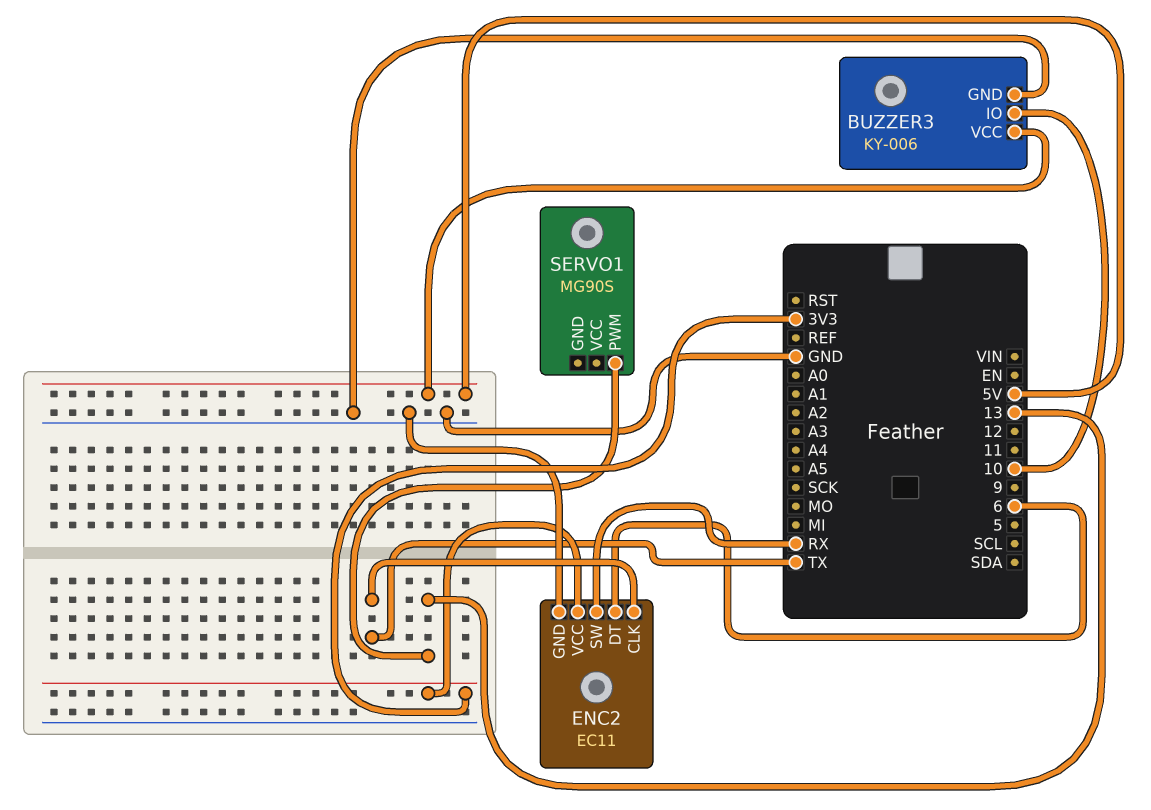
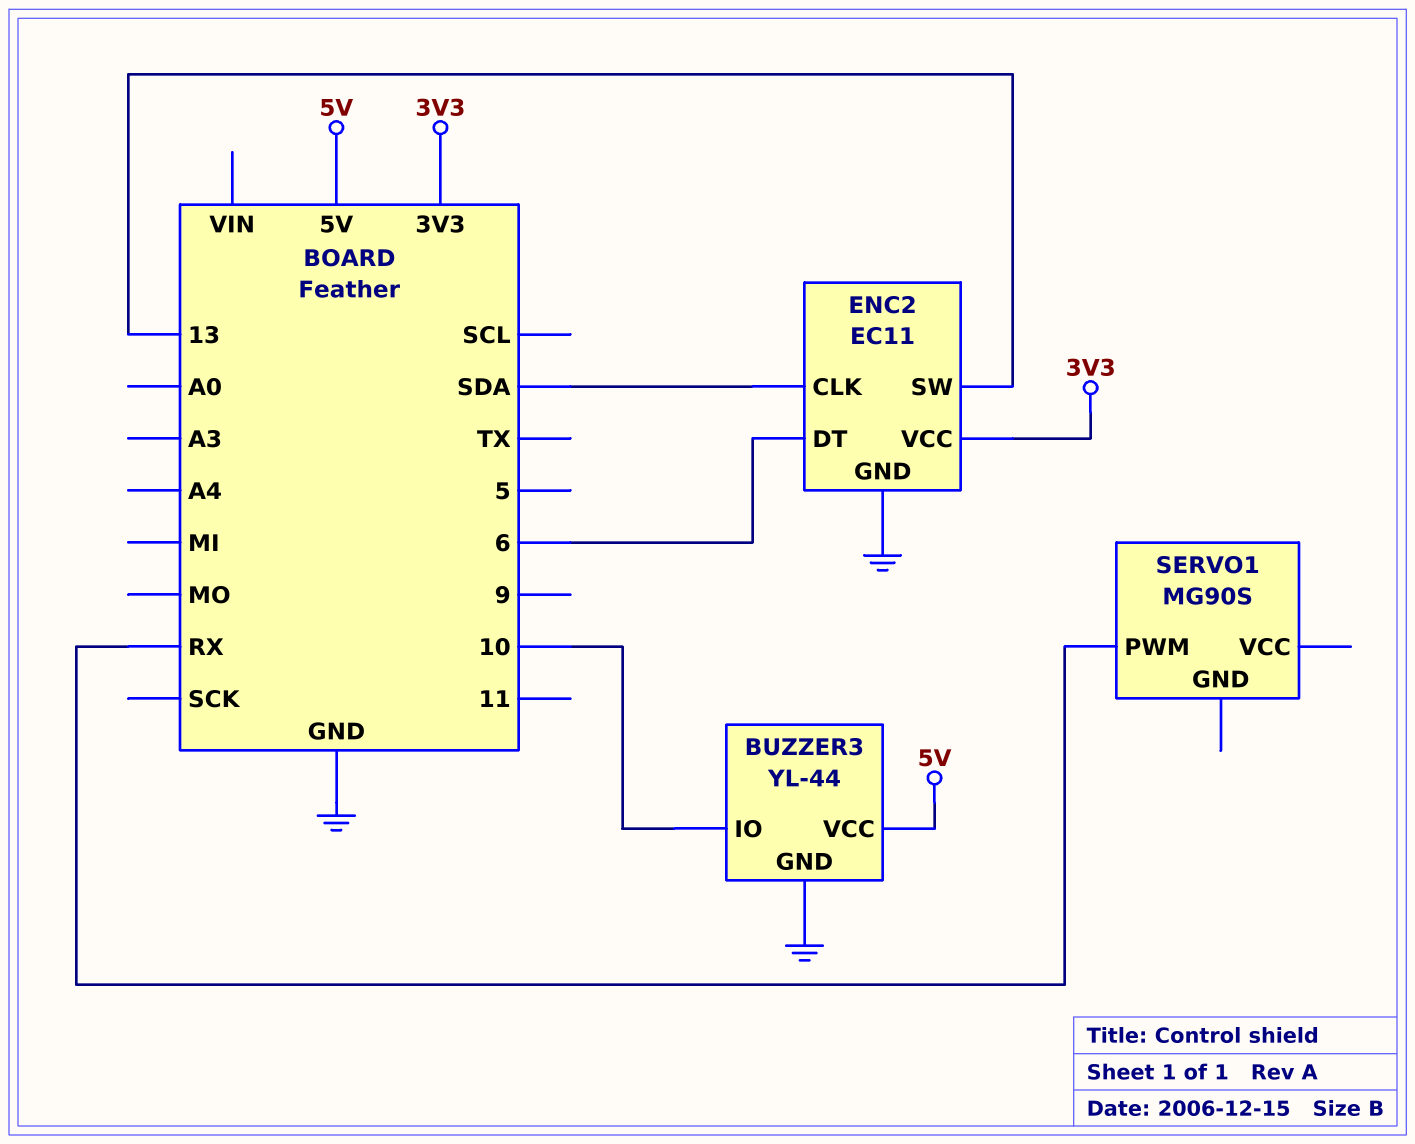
BUZZER3: KY-006 -> YL-44
ENC2 pin CLK: TX -> SDA
ENC2 pin SW: RX -> 13
SERVO1 pin PWM: 13 -> RX

